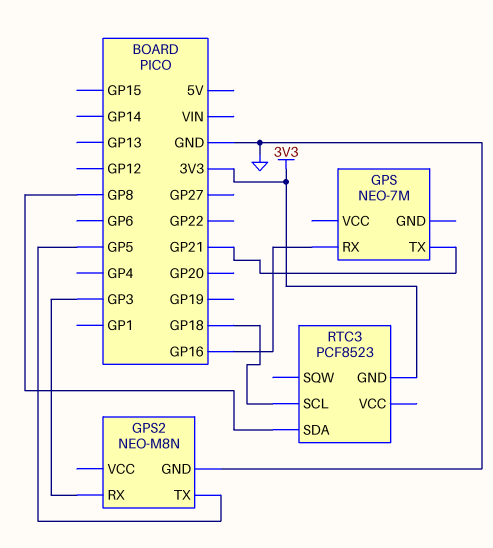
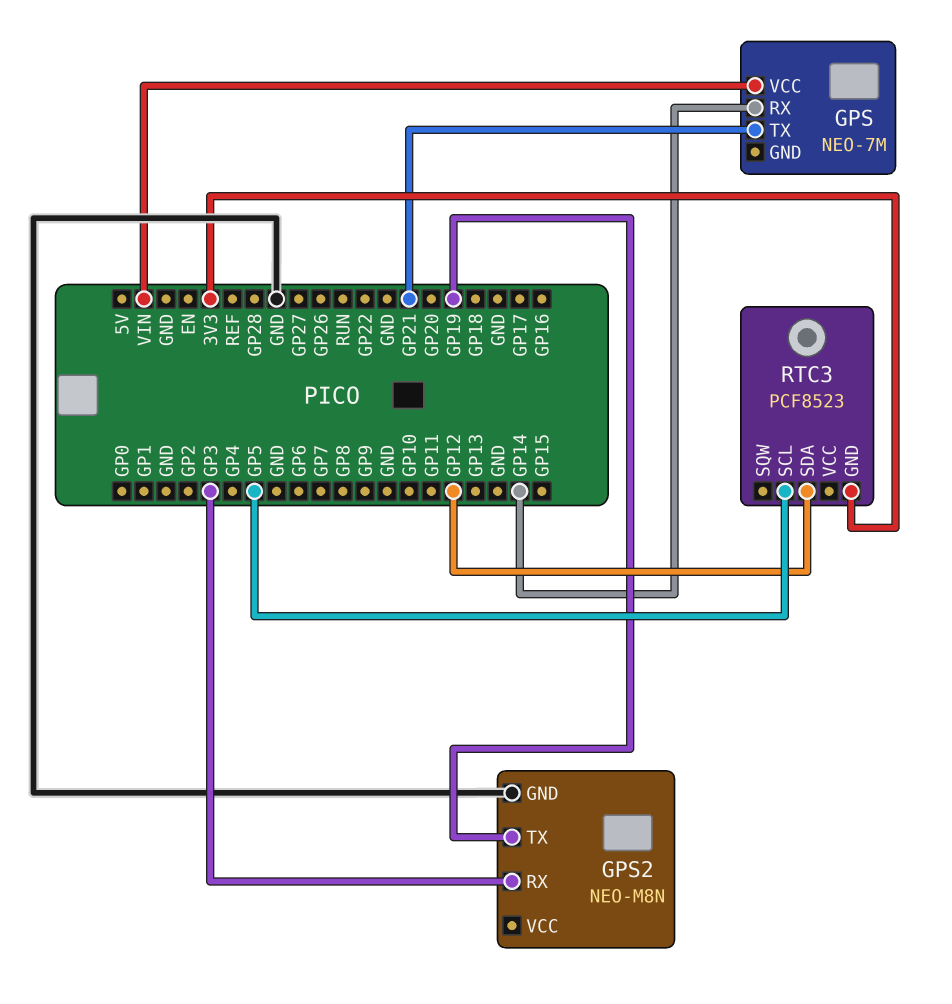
GPS pin RX: GP16 -> GP14
GPS pin VCC: none -> VIN
GPS2 pin TX: GP5 -> GP19
RTC3 pin SCL: GP18 -> GP5
RTC3 pin SDA: GP8 -> GP12

